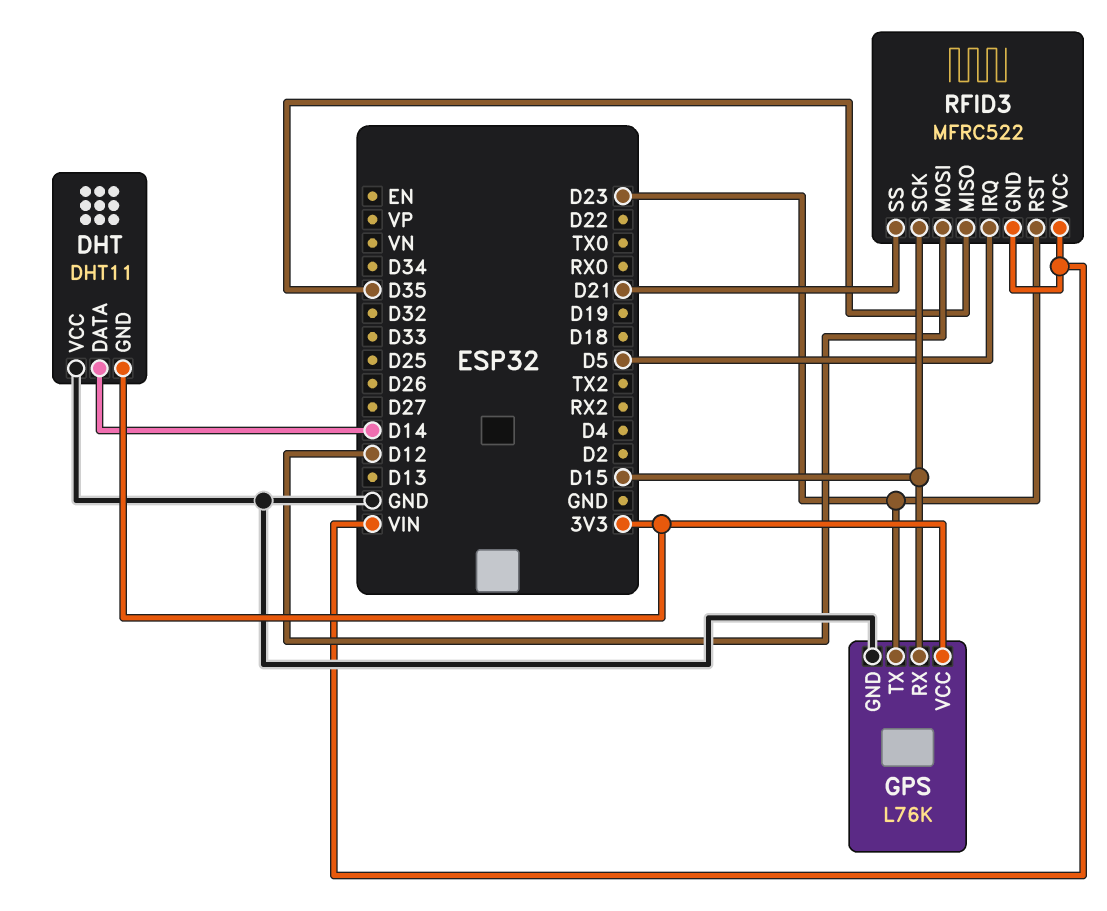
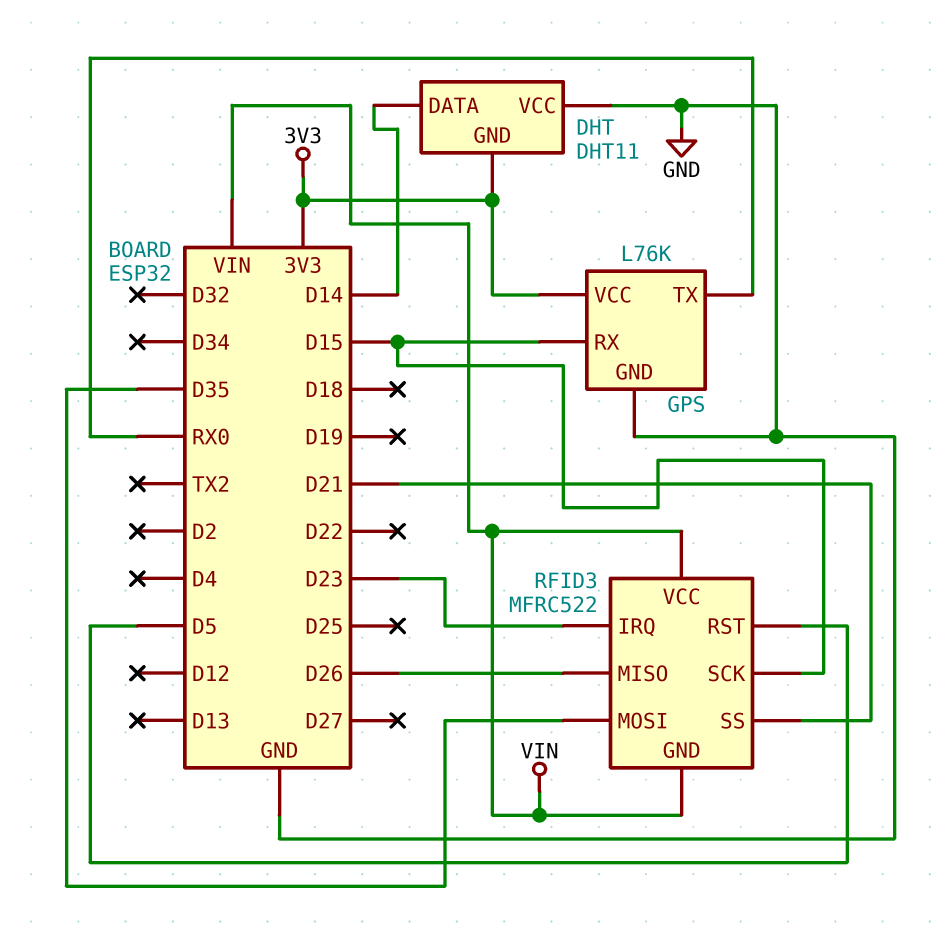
GPS pin TX: D23 -> RX0
RFID3 pin IRQ: D5 -> D23
RFID3 pin MISO: D35 -> D26
RFID3 pin MOSI: D12 -> D35
RFID3 pin RST: D23 -> D5

